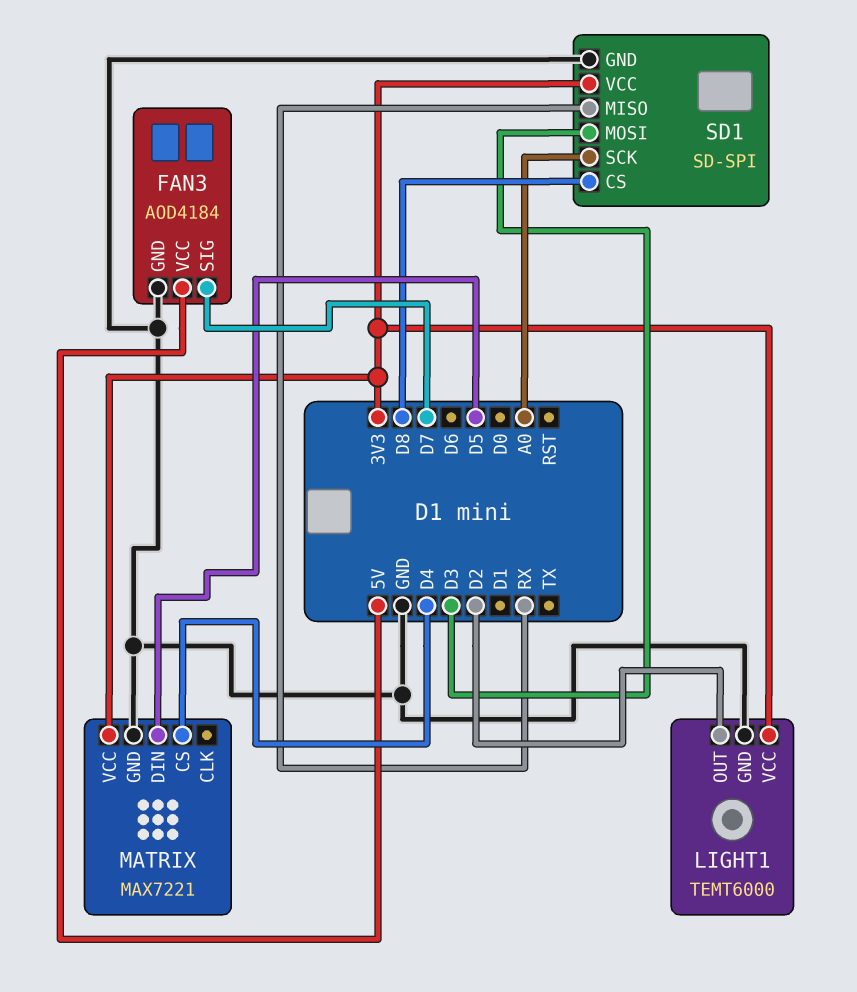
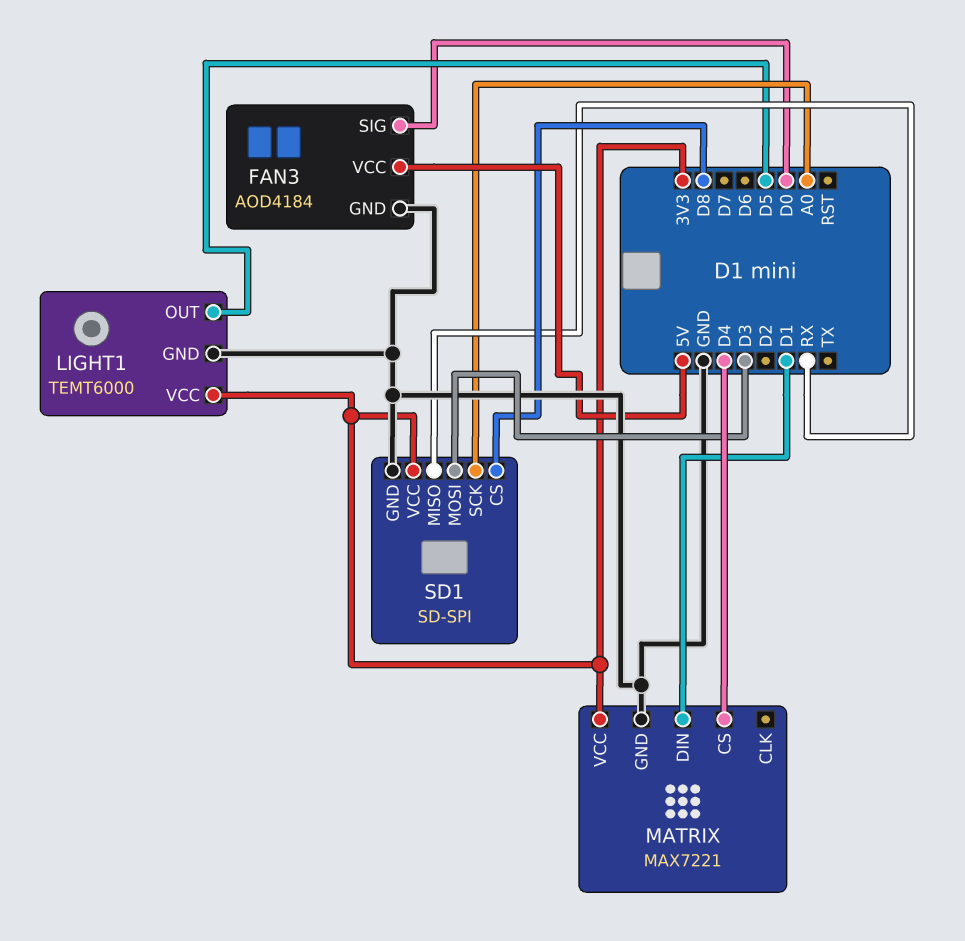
FAN3 pin SIG: D7 -> D0
LIGHT1 pin OUT: D2 -> D5
MATRIX pin DIN: D5 -> D1

